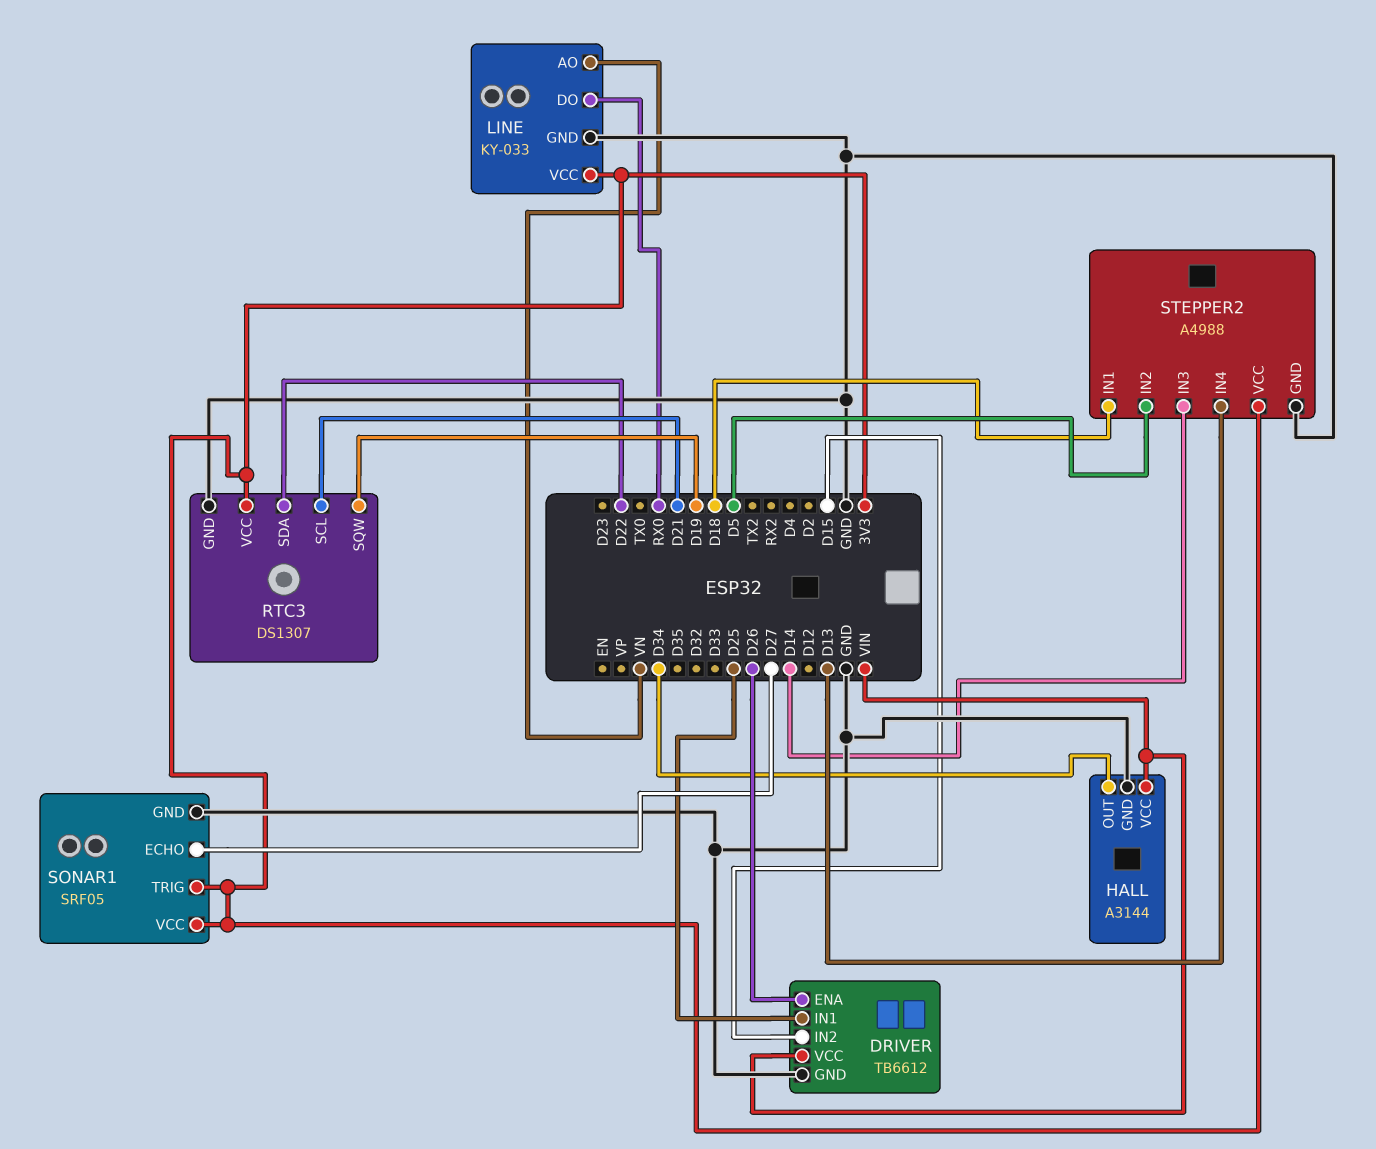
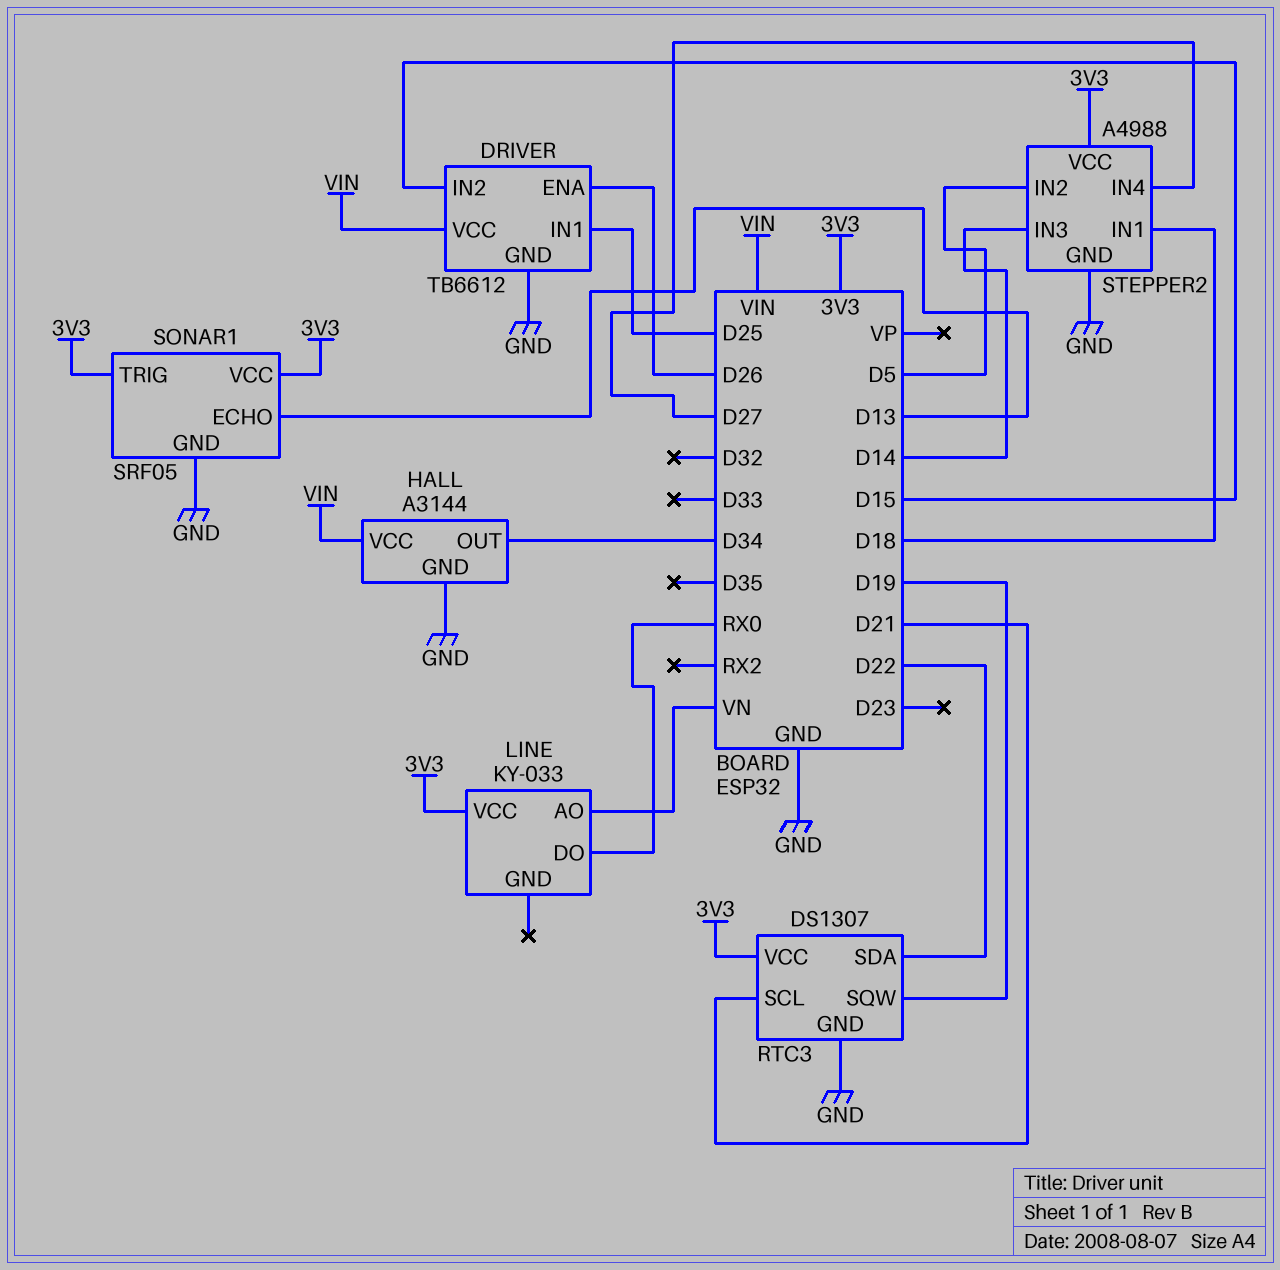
LINE pin GND: GND -> none
SONAR1 pin ECHO: D27 -> D13
STEPPER2 pin IN4: D13 -> D27

